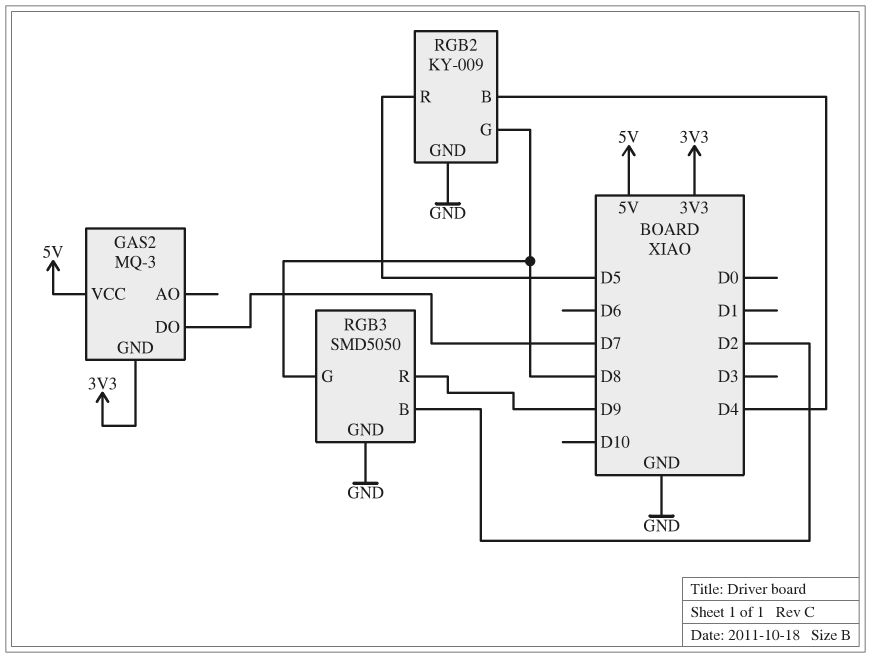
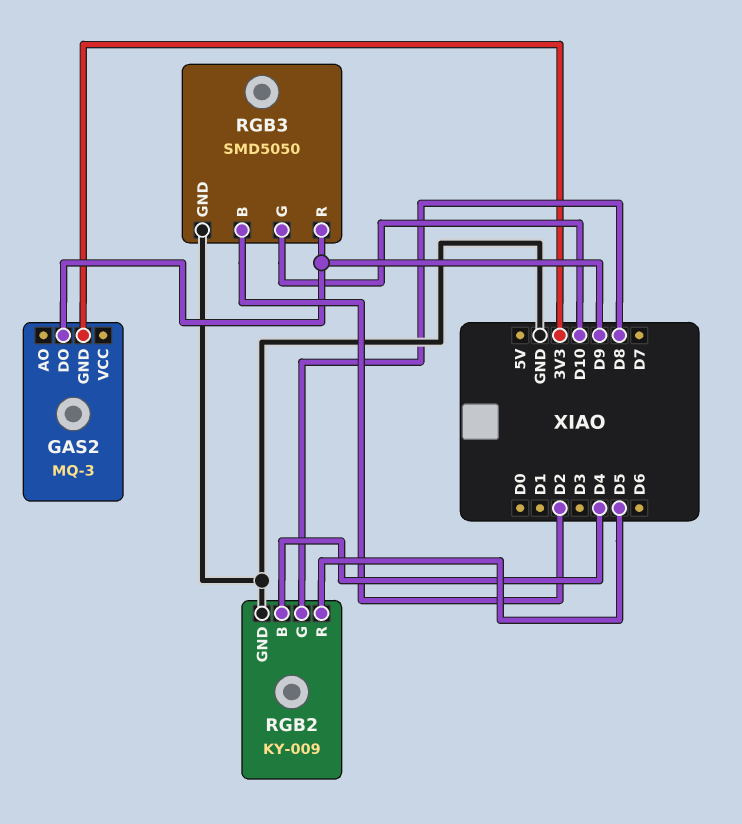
GAS2 pin DO: D7 -> D9
GAS2 pin VCC: 5V -> none
RGB3 pin G: D8 -> D10

